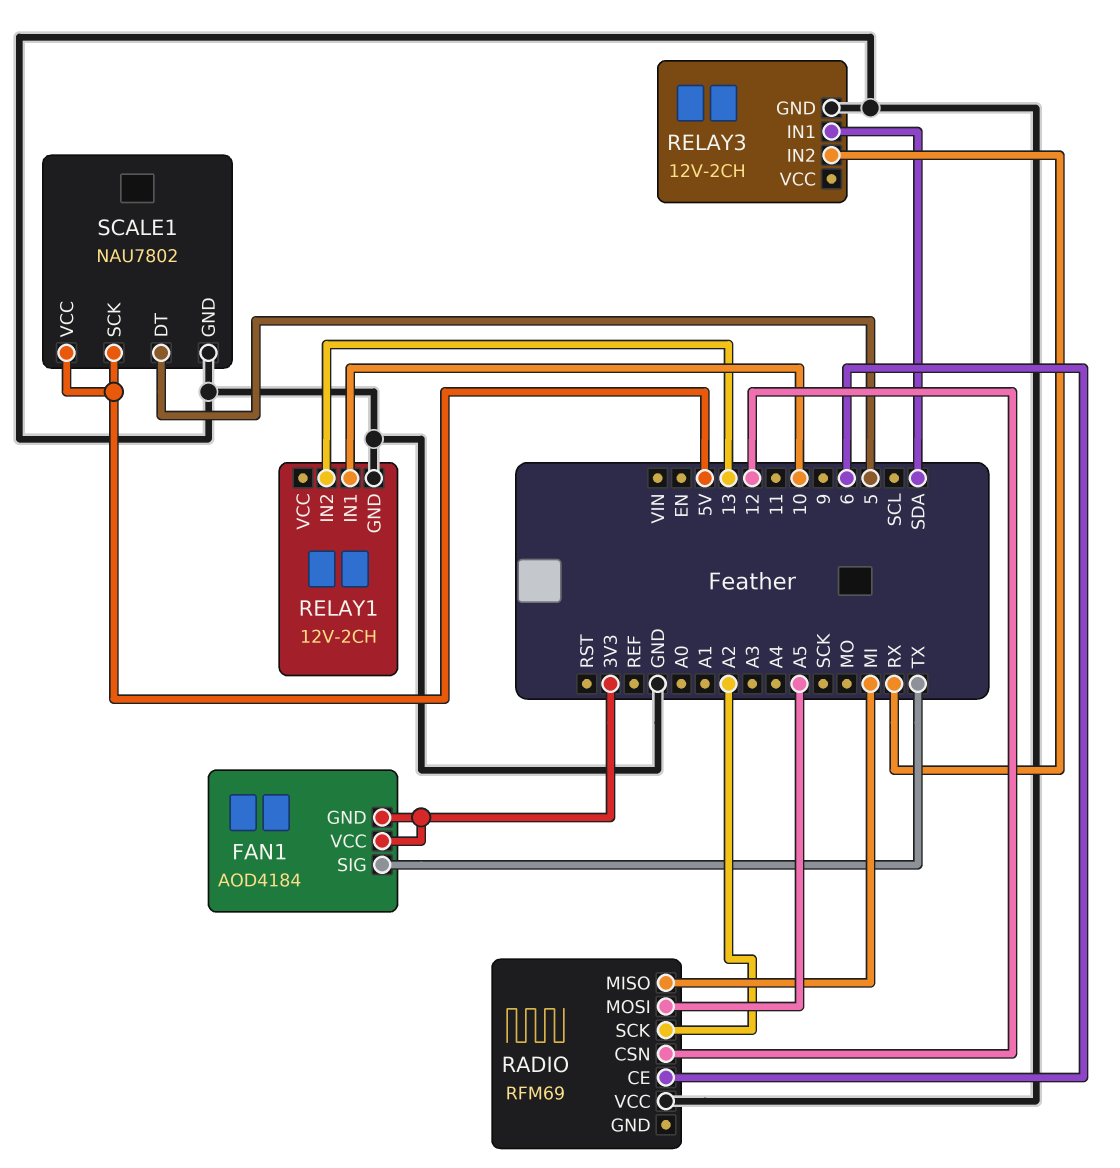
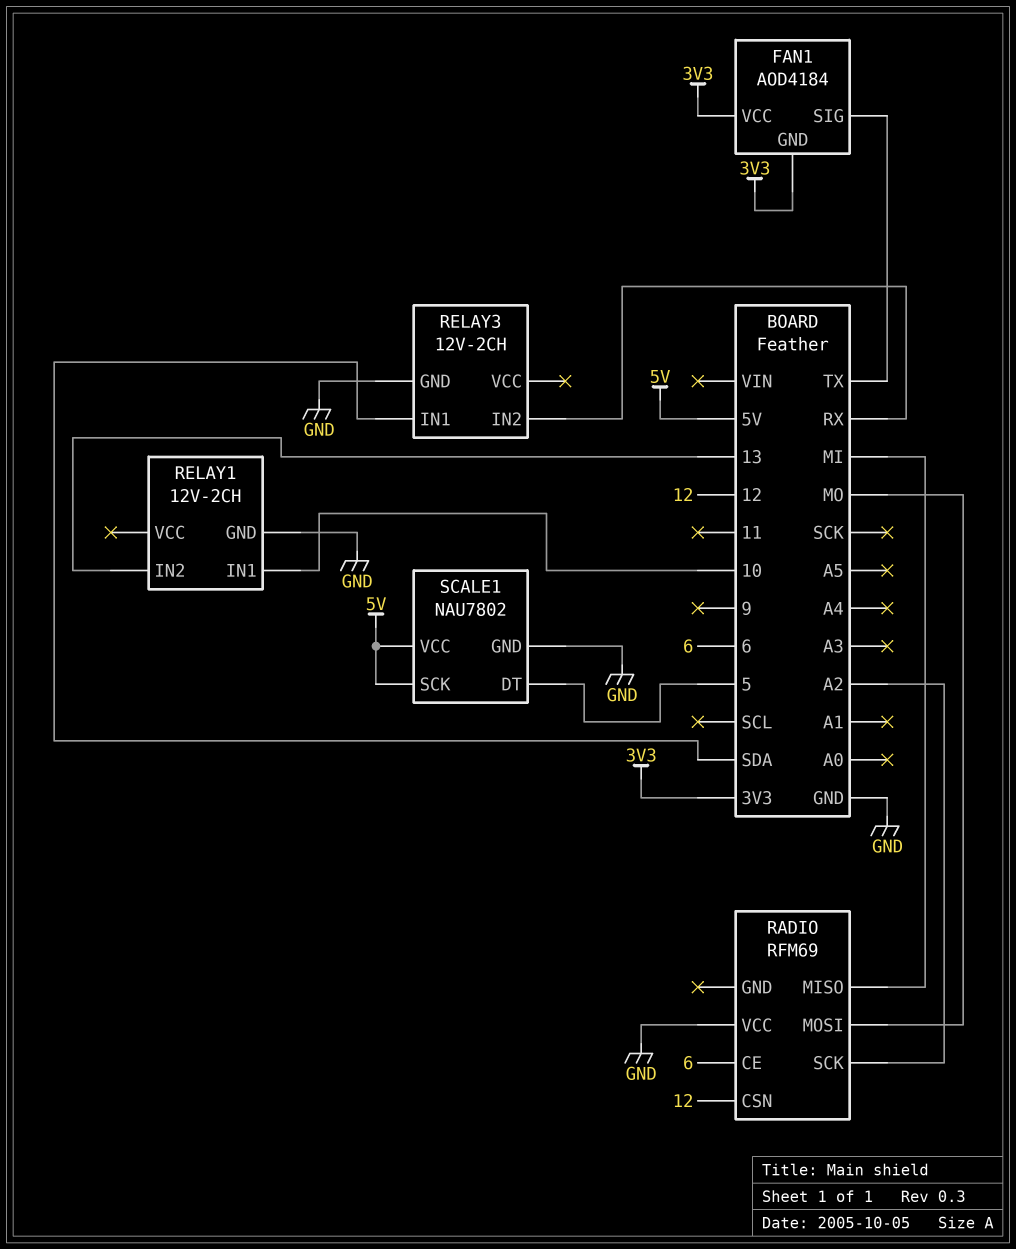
RADIO pin MOSI: A5 -> MO

